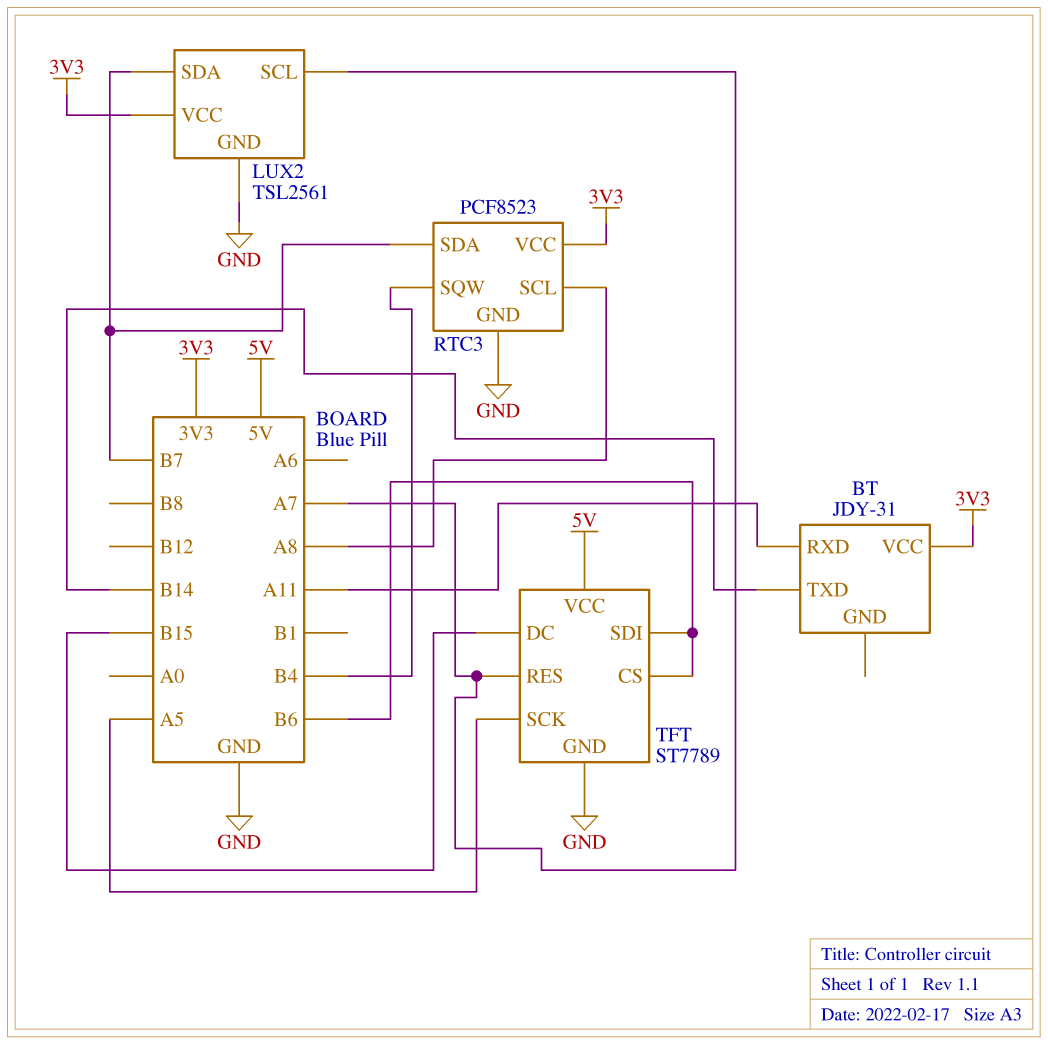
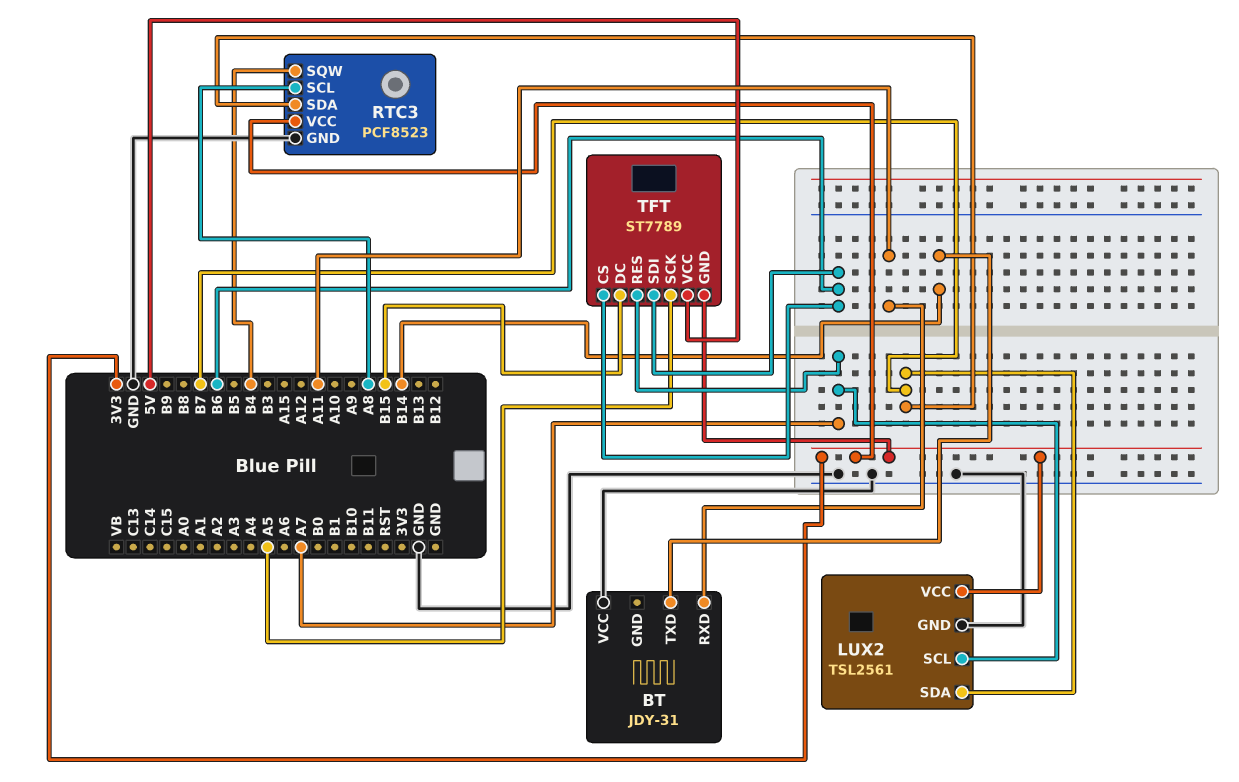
BT pin VCC: 3V3 -> GND
TFT pin GND: GND -> 3V3

